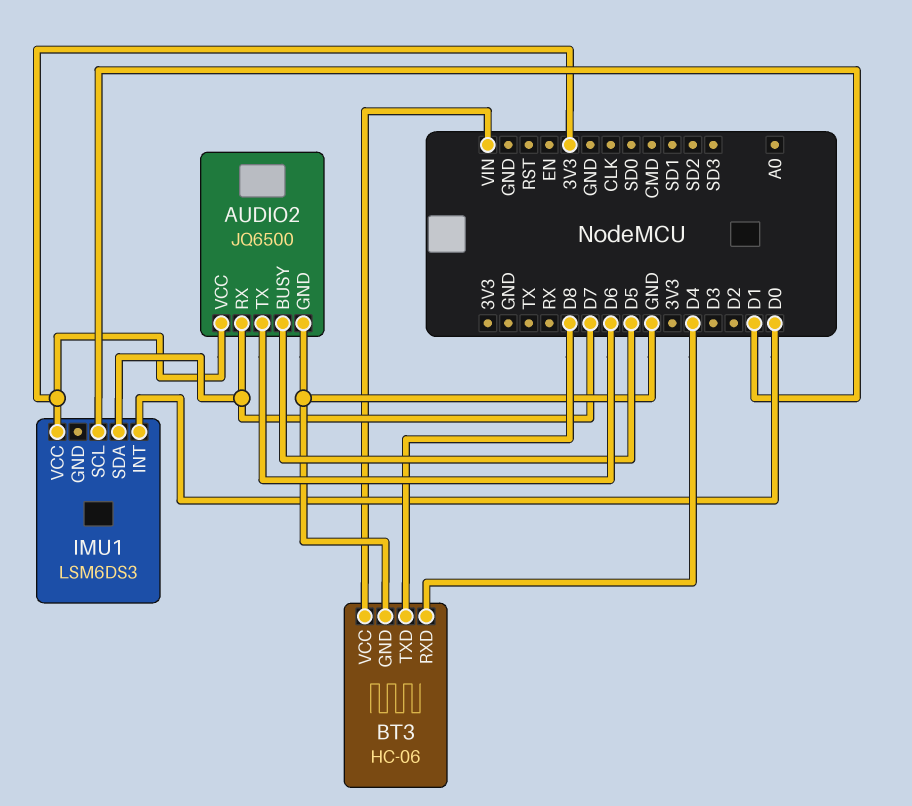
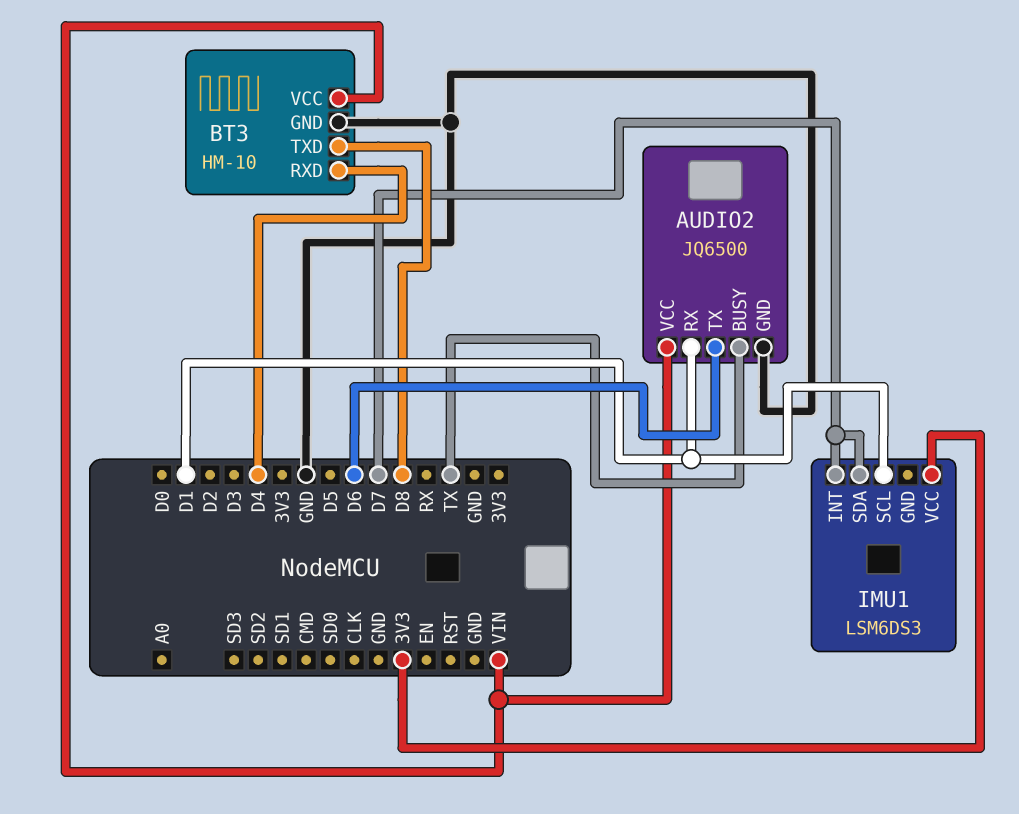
AUDIO2 pin BUSY: D5 -> TX
AUDIO2 pin RX: D7 -> D1
AUDIO2 pin VCC: 3V3 -> VIN
BT3: HC-06 -> HM-10
IMU1 pin INT: D0 -> D7

